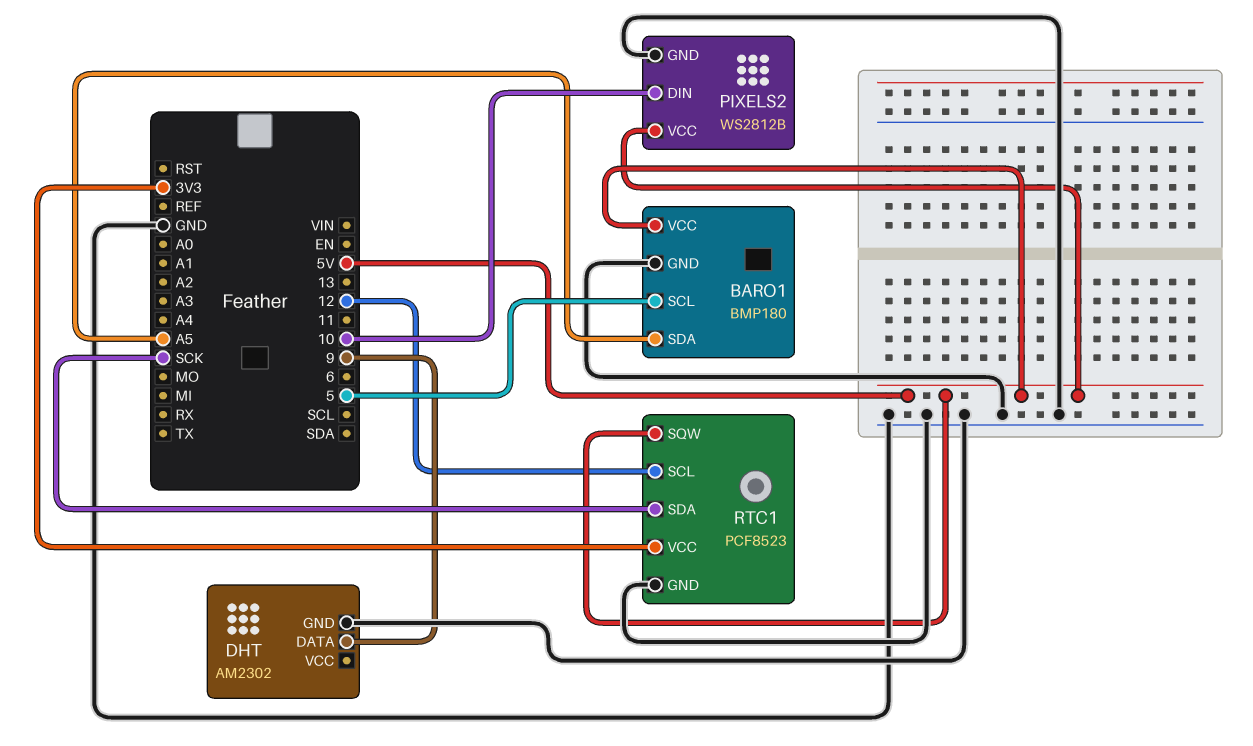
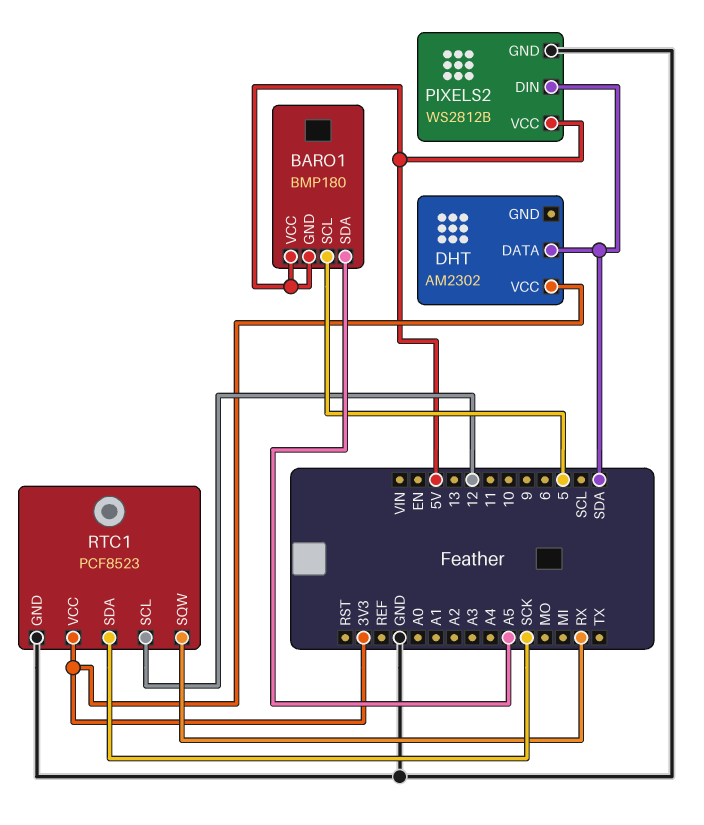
BARO1 pin GND: GND -> 5V
DHT pin DATA: 9 -> SDA
DHT pin GND: GND -> none
DHT pin VCC: none -> 3V3
PIXELS2 pin DIN: 10 -> SDA
RTC1 pin SQW: 5V -> RX

